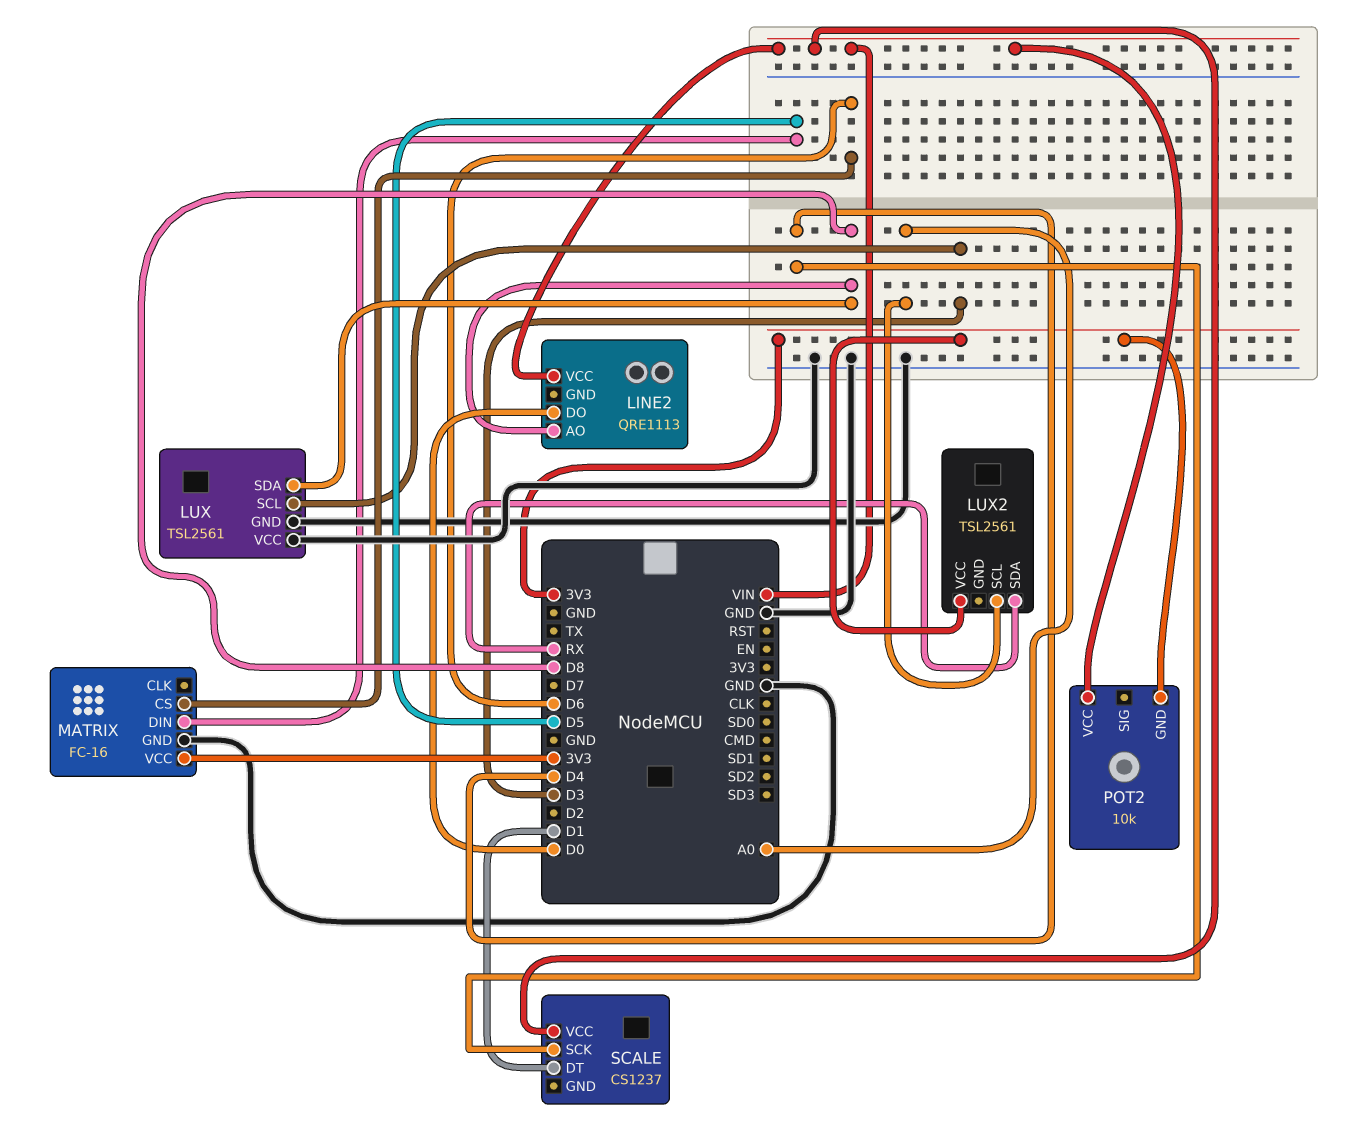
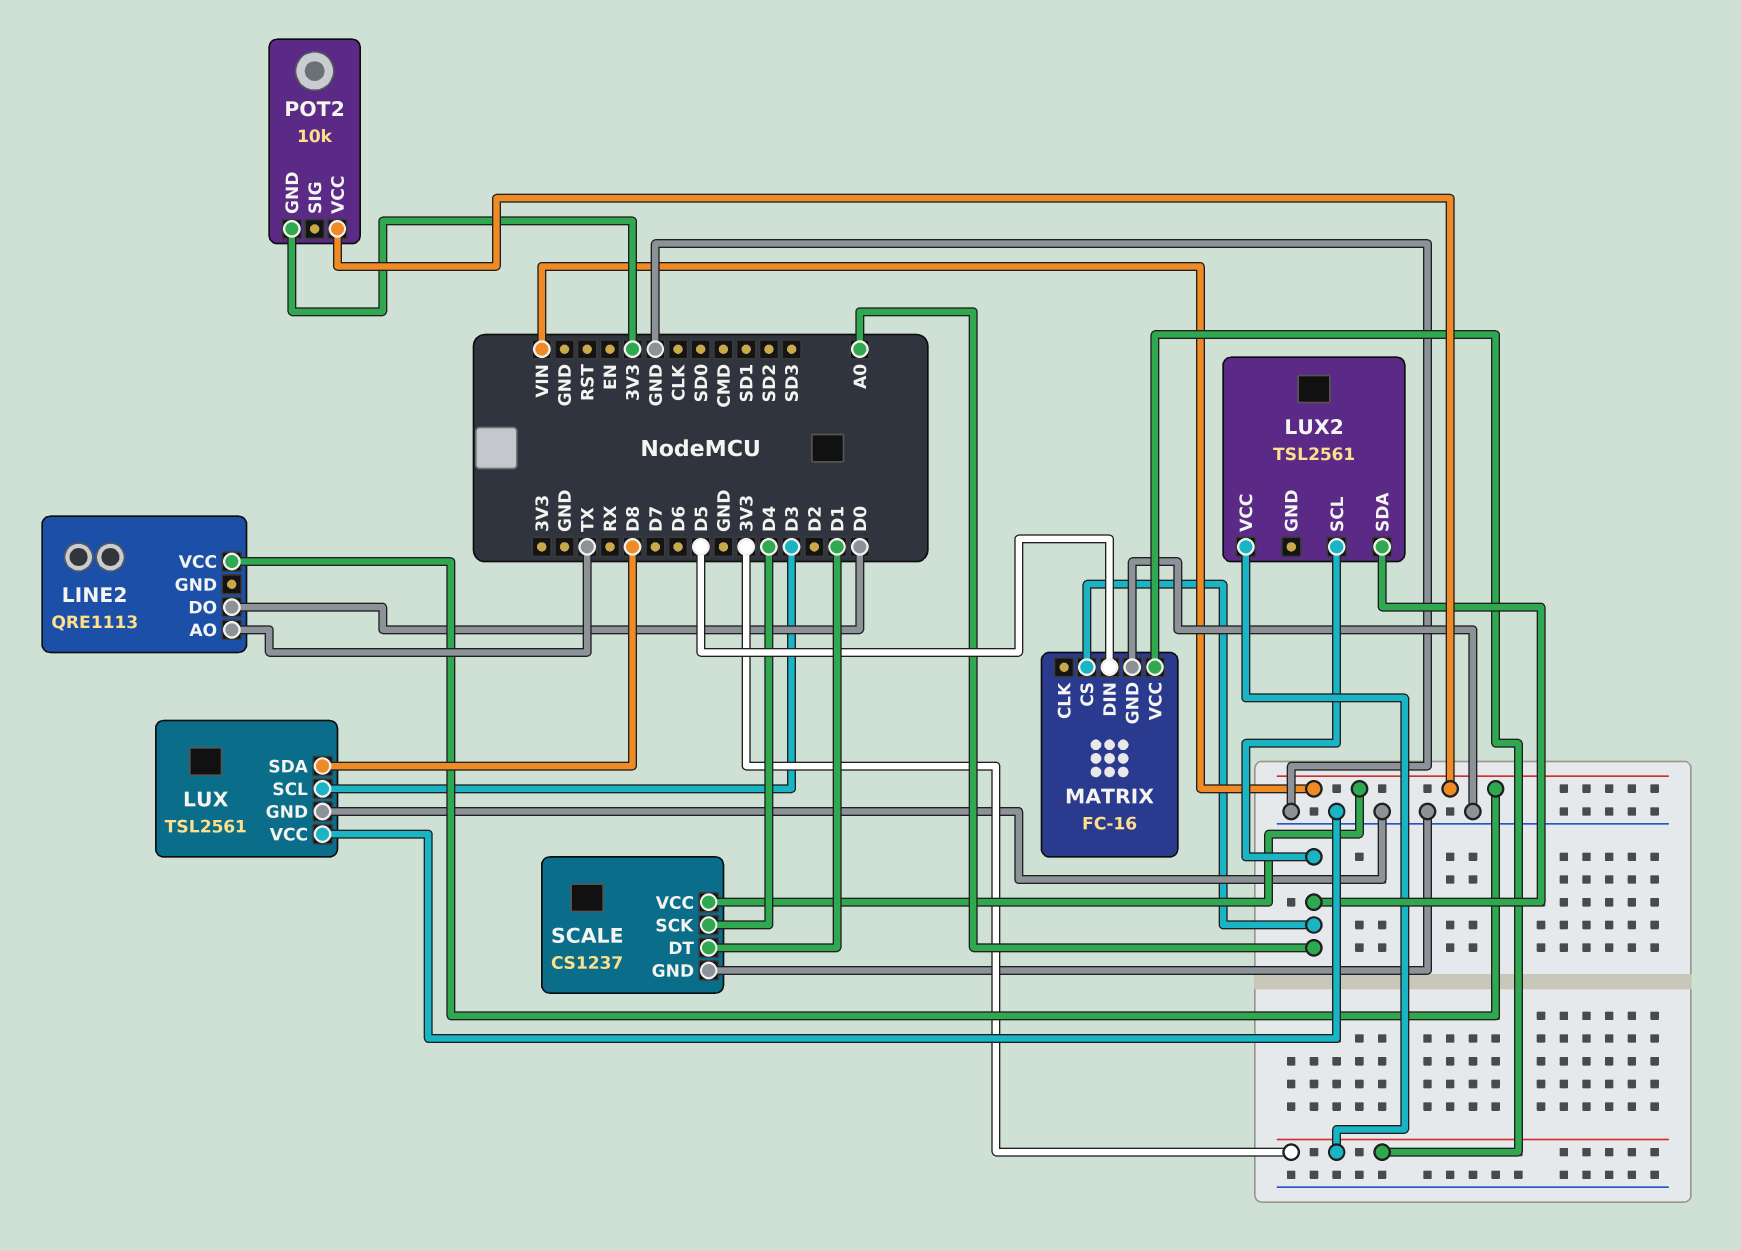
LINE2 pin AO: D8 -> TX
LUX2 pin SDA: RX -> A0
MATRIX pin CS: D6 -> A0
SCALE pin GND: none -> GND

